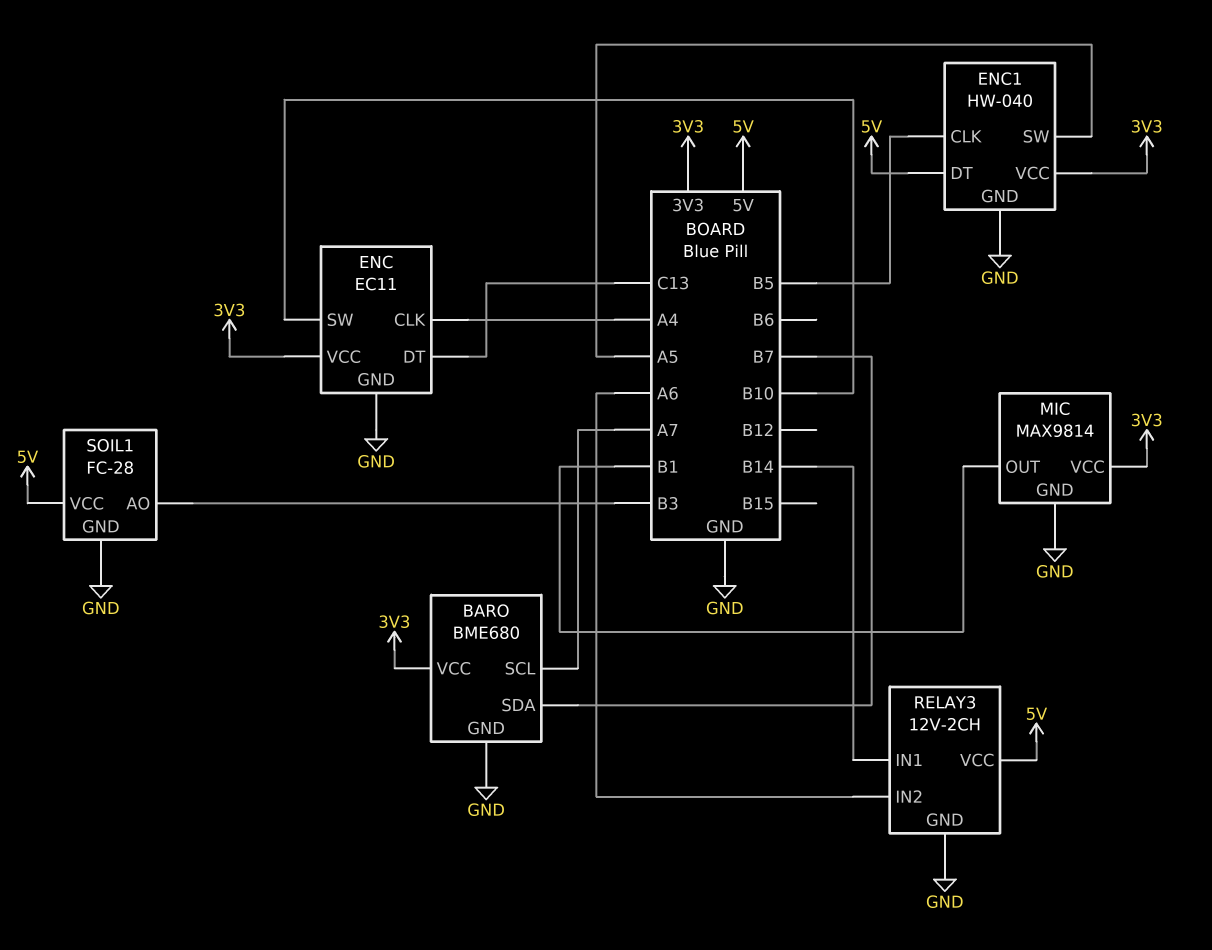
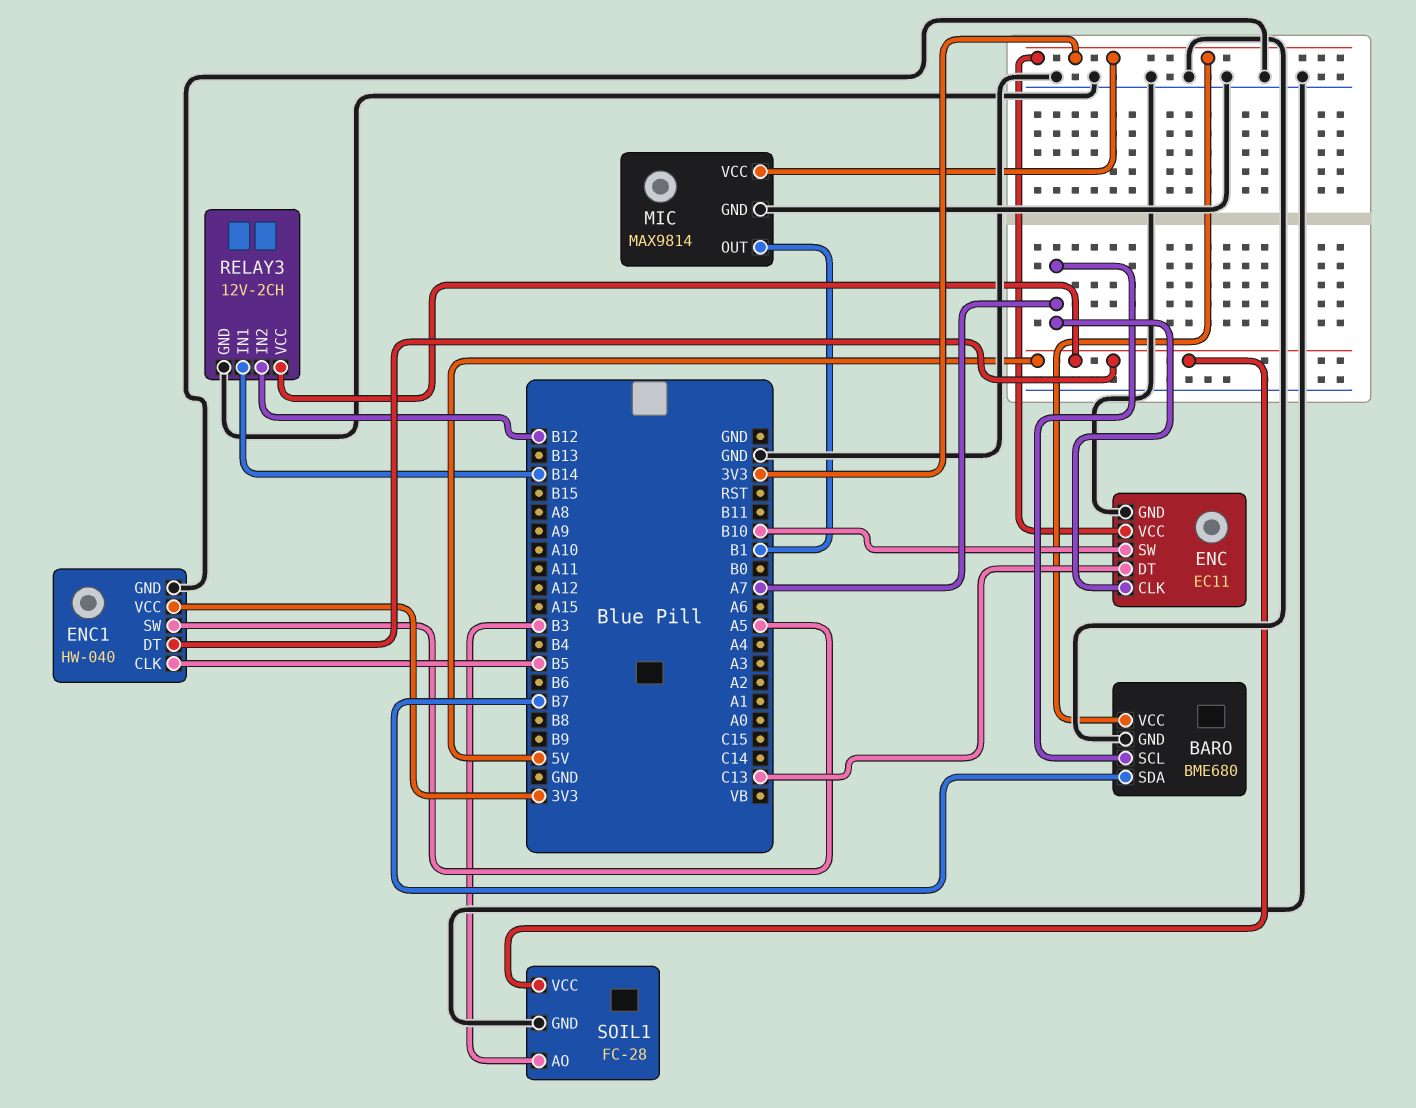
ENC pin CLK: A4 -> A7
RELAY3 pin IN2: A6 -> B12

